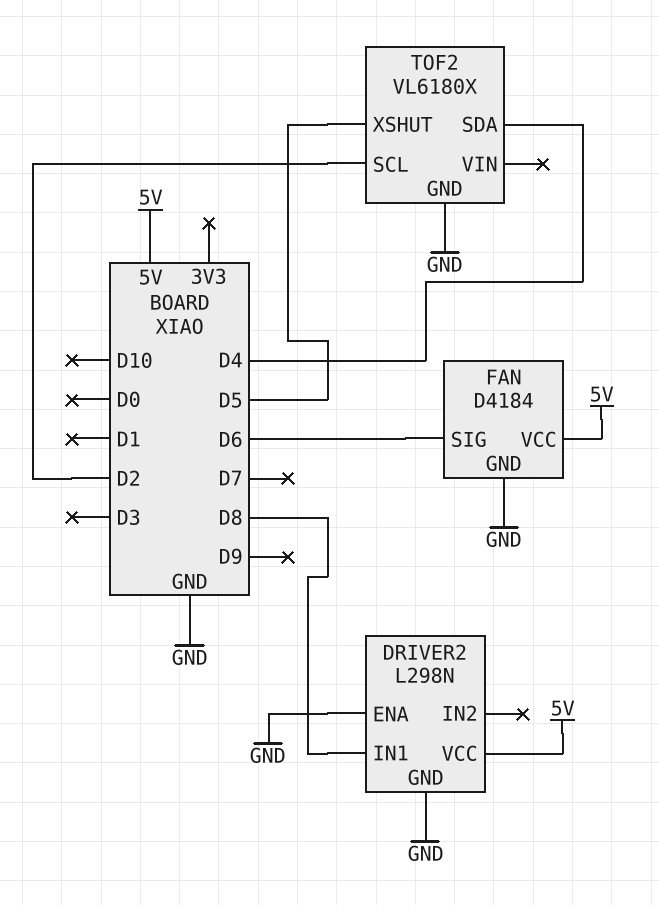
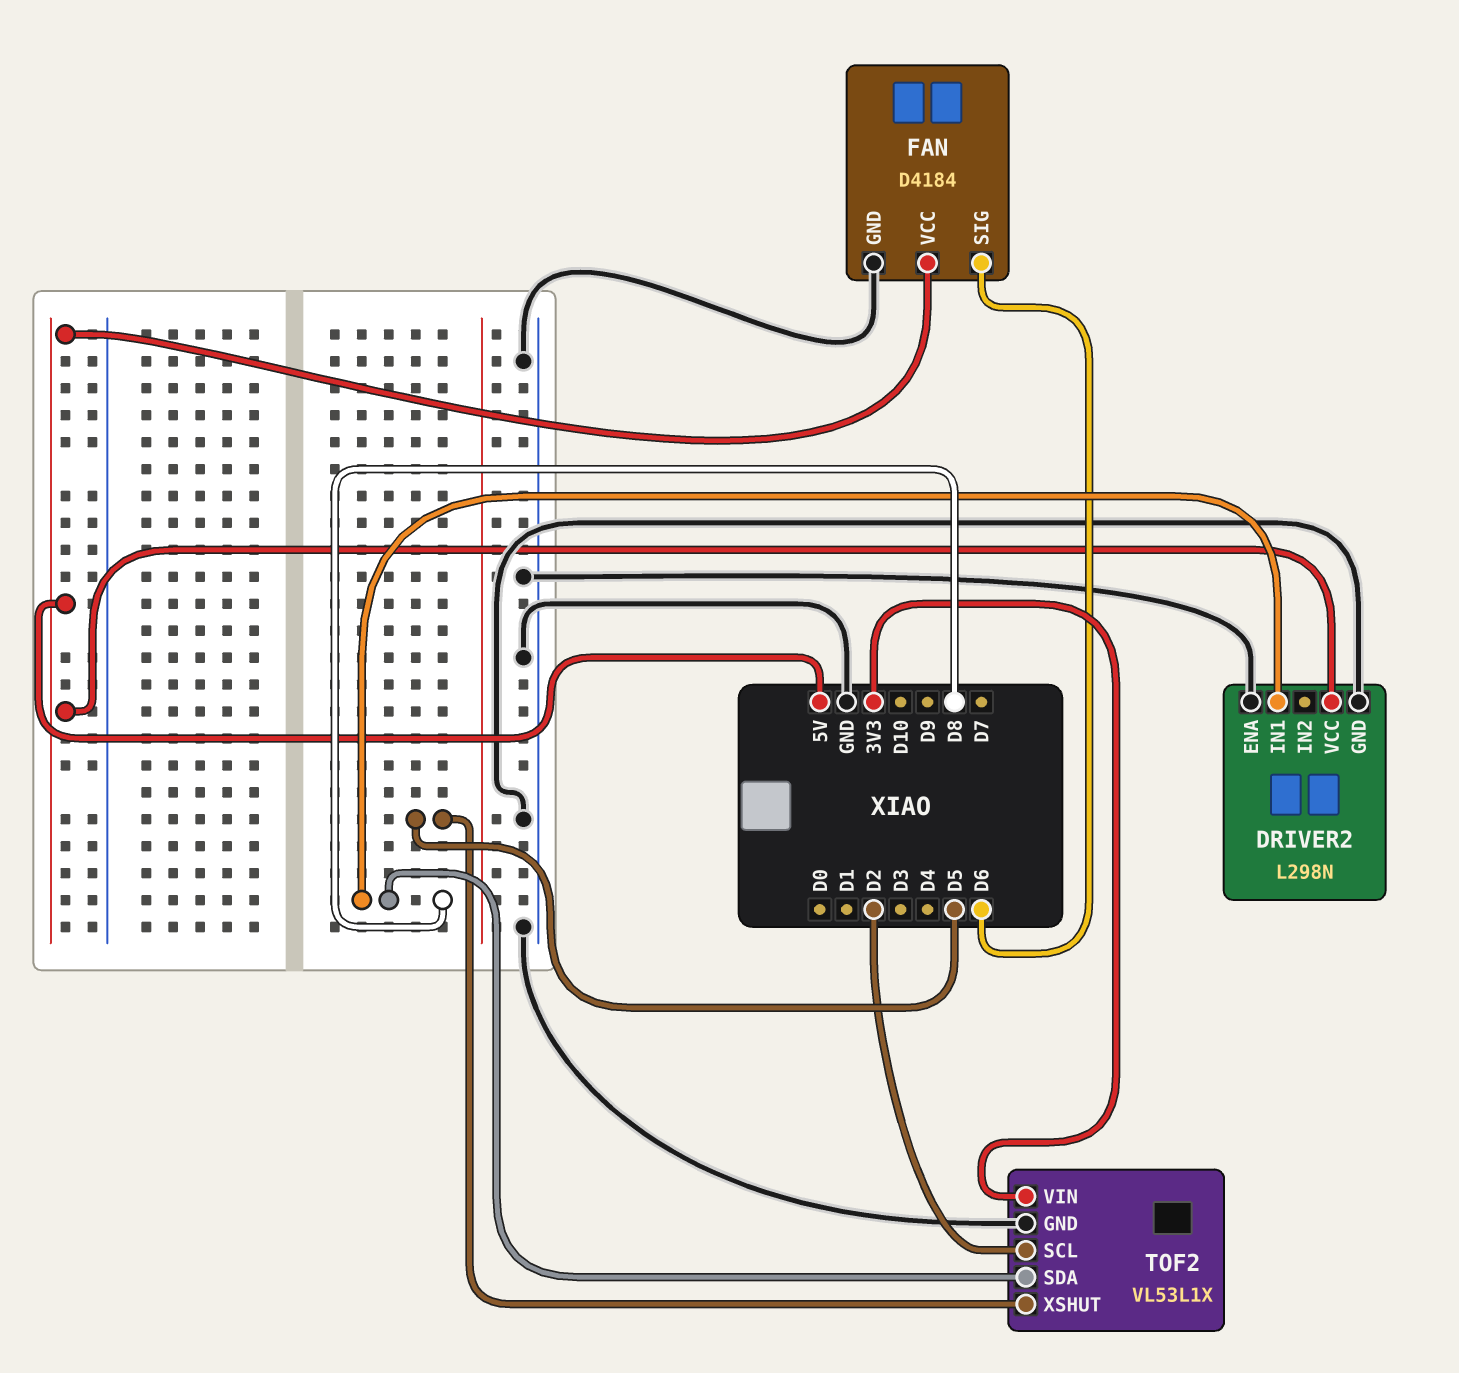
TOF2: VL6180X -> VL53L1X
TOF2 pin SDA: D4 -> D8
TOF2 pin VIN: none -> 3V3

